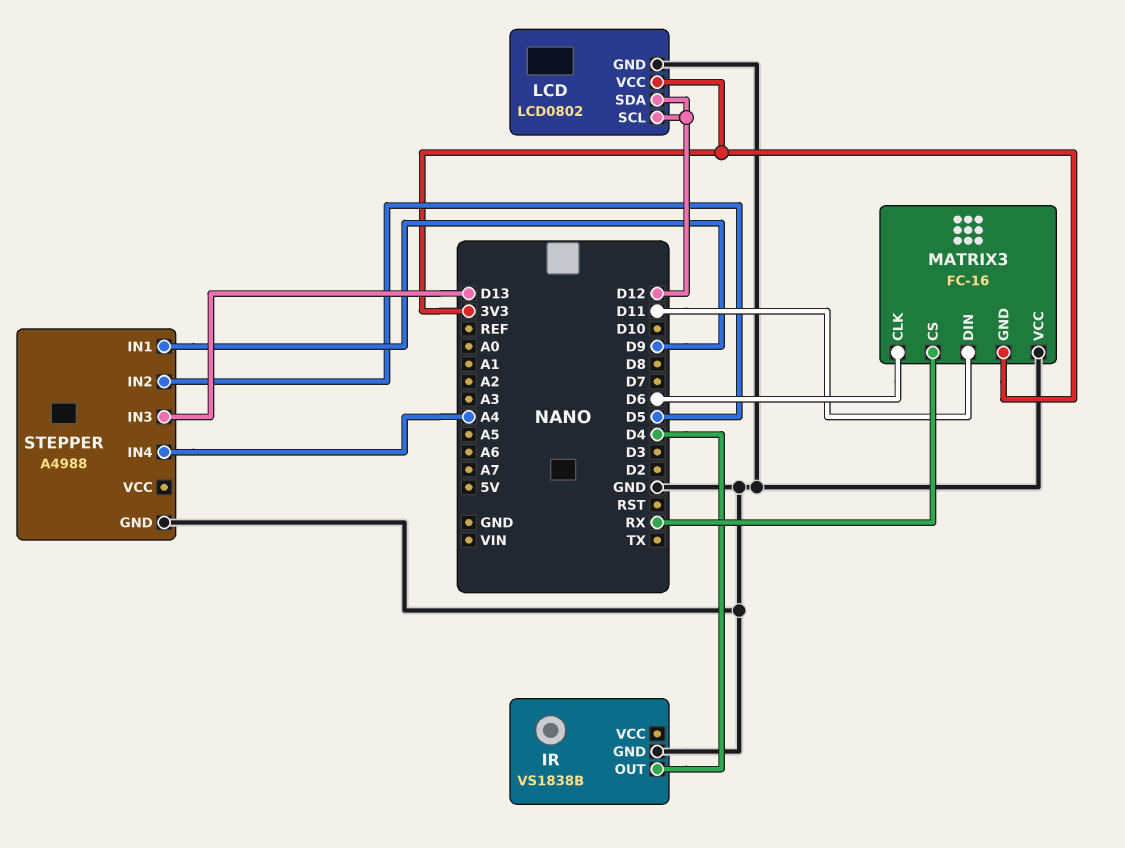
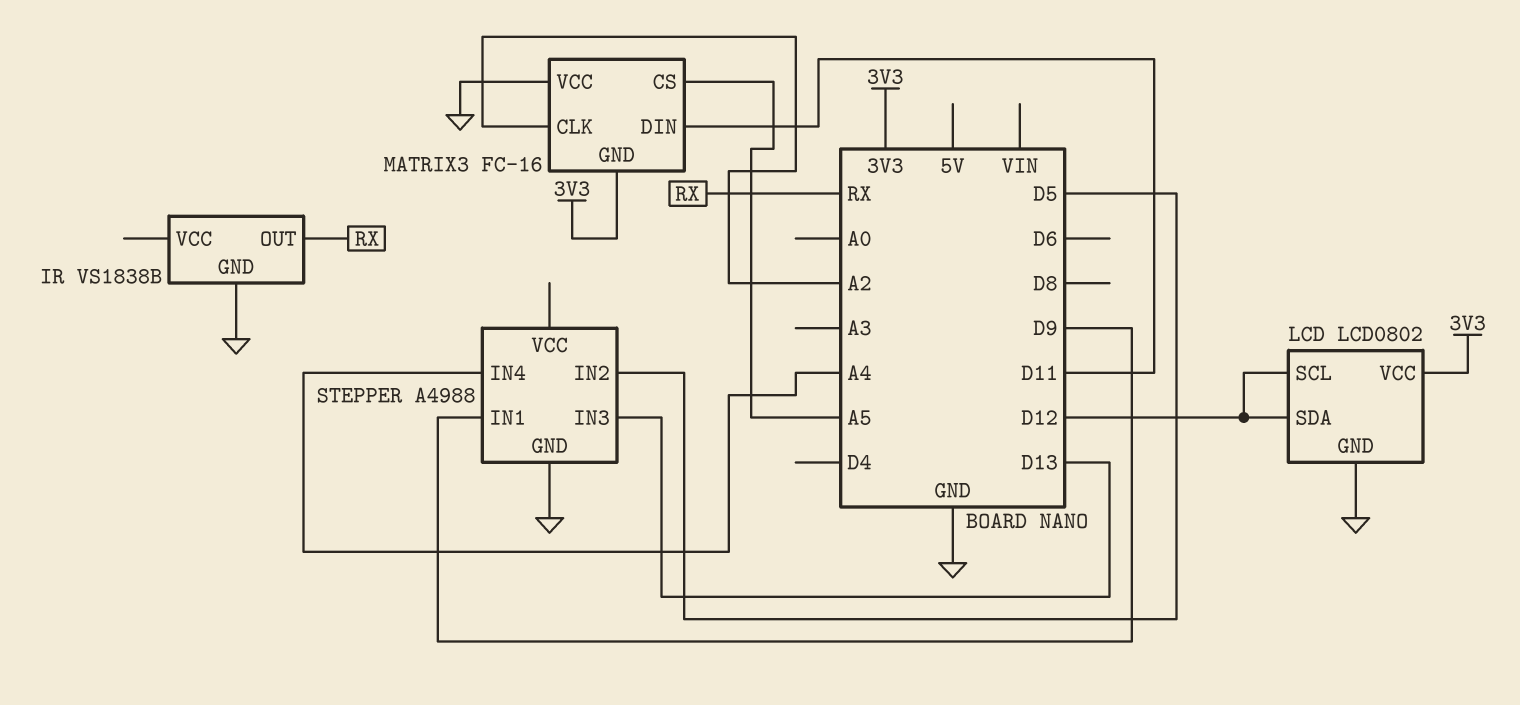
IR pin OUT: D4 -> RX
MATRIX3 pin CLK: D6 -> A2
MATRIX3 pin CS: RX -> A5

